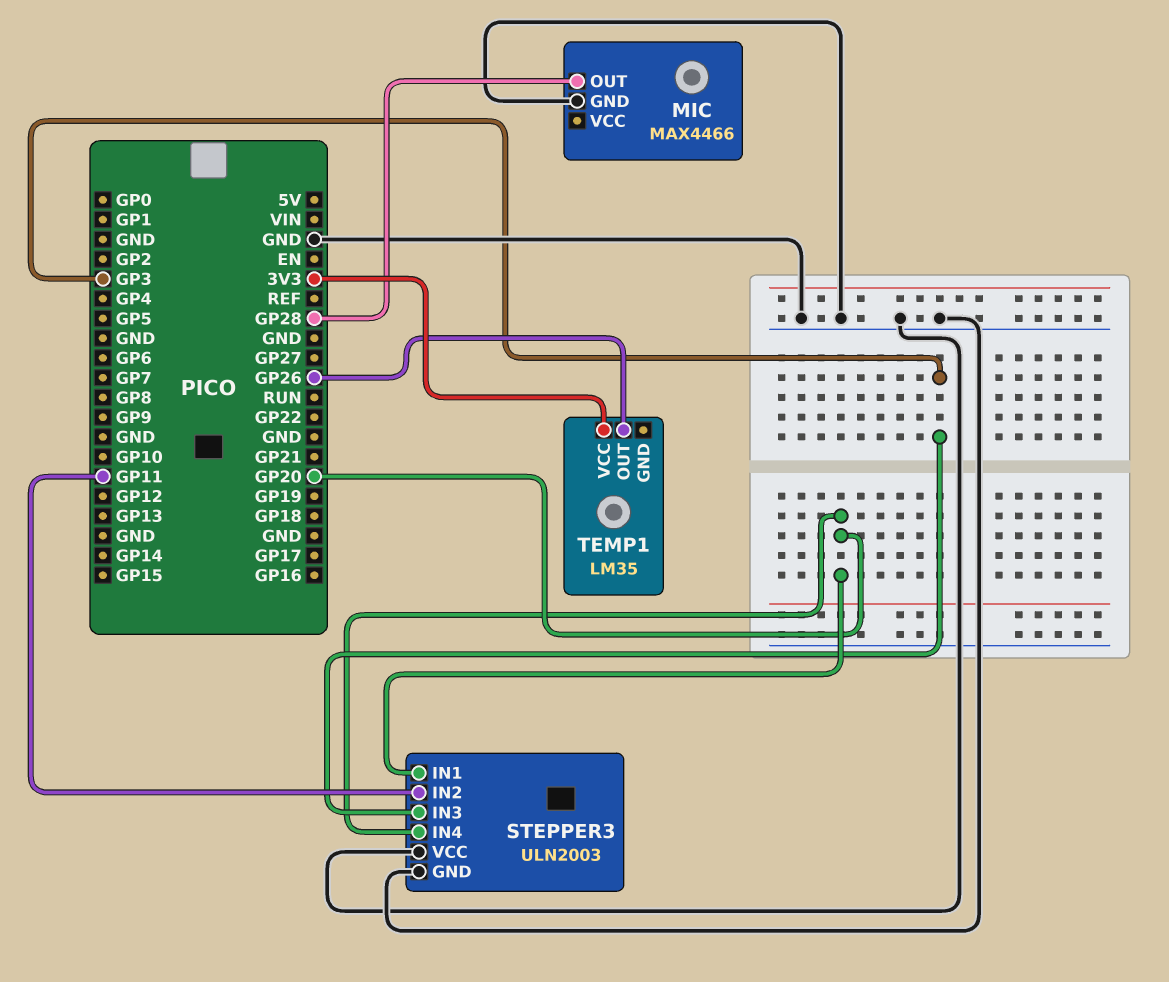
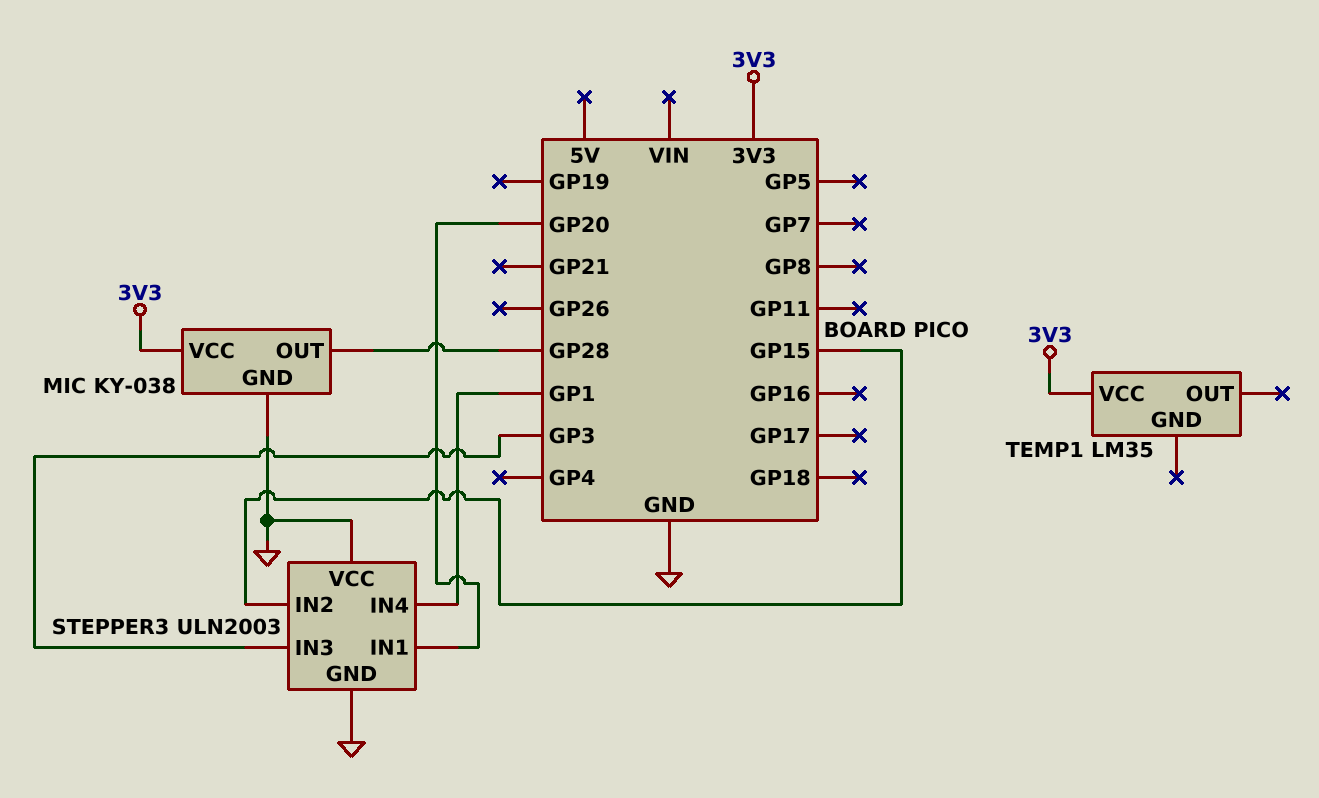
MIC: MAX4466 -> KY-038
MIC pin VCC: none -> 3V3
STEPPER3 pin IN2: GP11 -> GP15
STEPPER3 pin IN4: GP20 -> GP1
TEMP1 pin OUT: GP26 -> none

